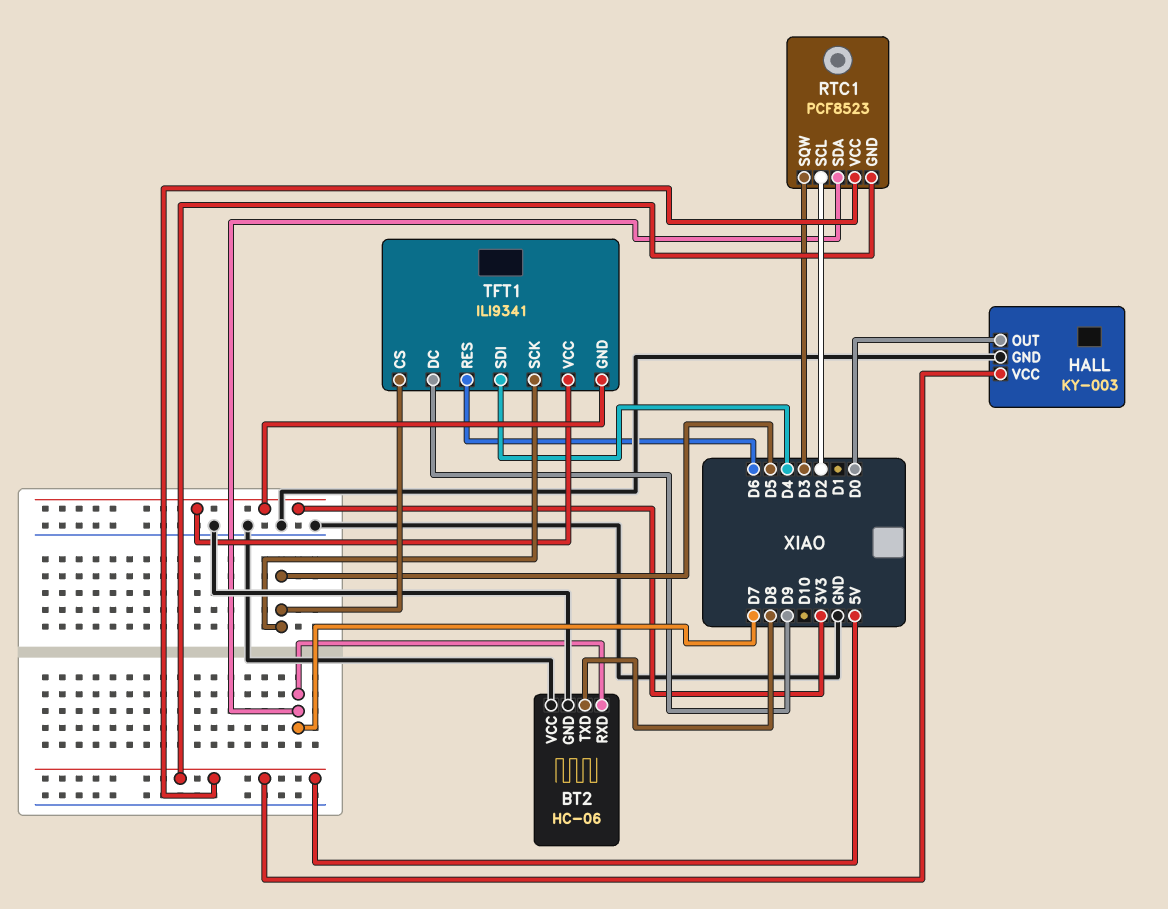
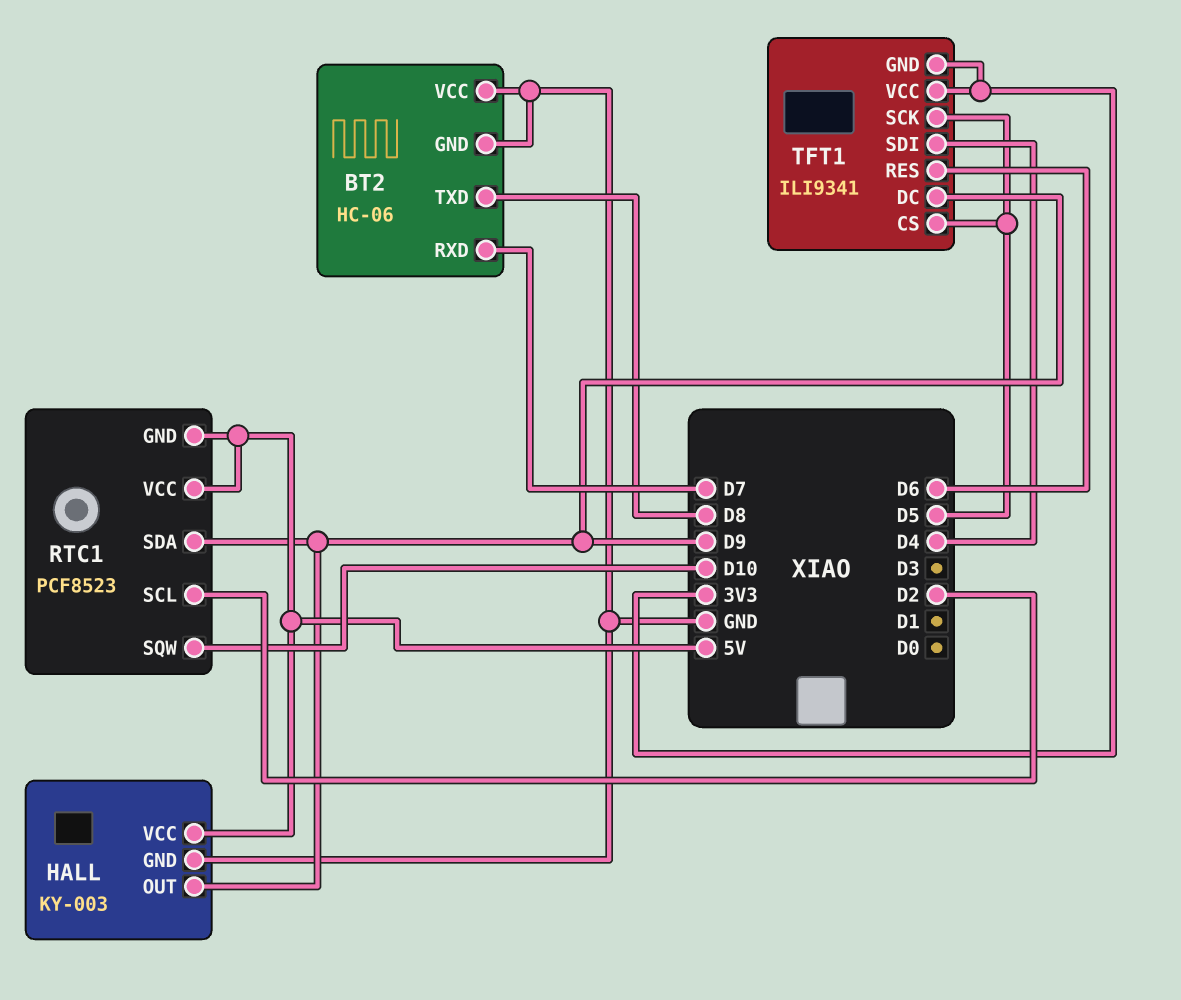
HALL pin OUT: D0 -> D9
RTC1 pin SDA: D7 -> D9
RTC1 pin SQW: D3 -> D10

